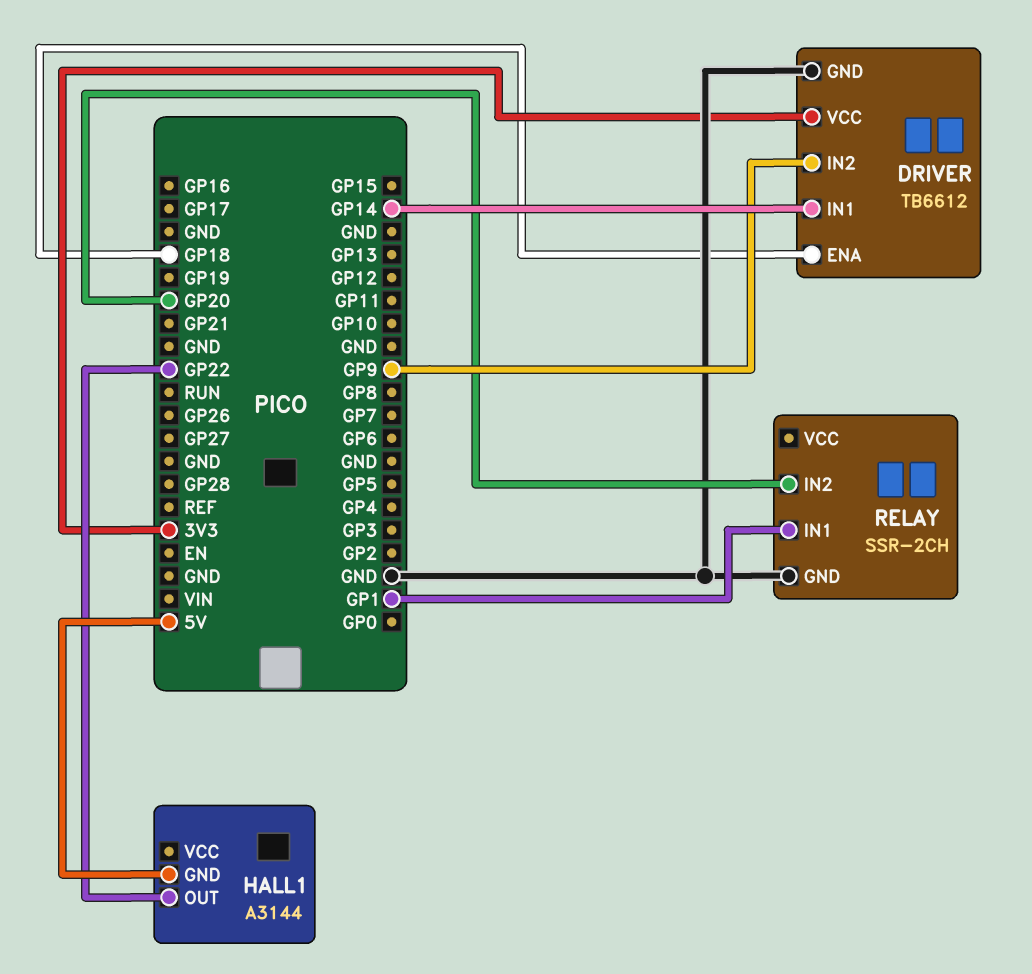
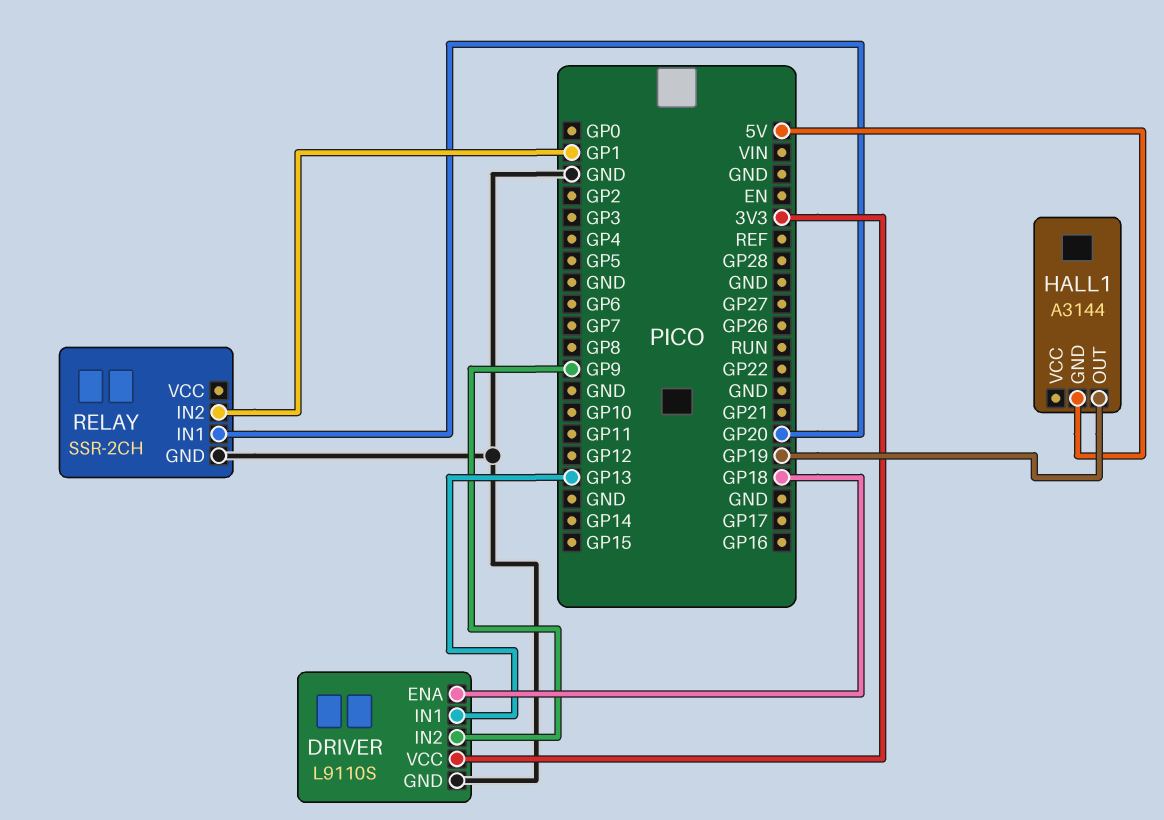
DRIVER: TB6612 -> L9110S
DRIVER pin IN1: GP14 -> GP13
HALL1 pin OUT: GP22 -> GP19
RELAY pin IN1: GP1 -> GP20
RELAY pin IN2: GP20 -> GP1

